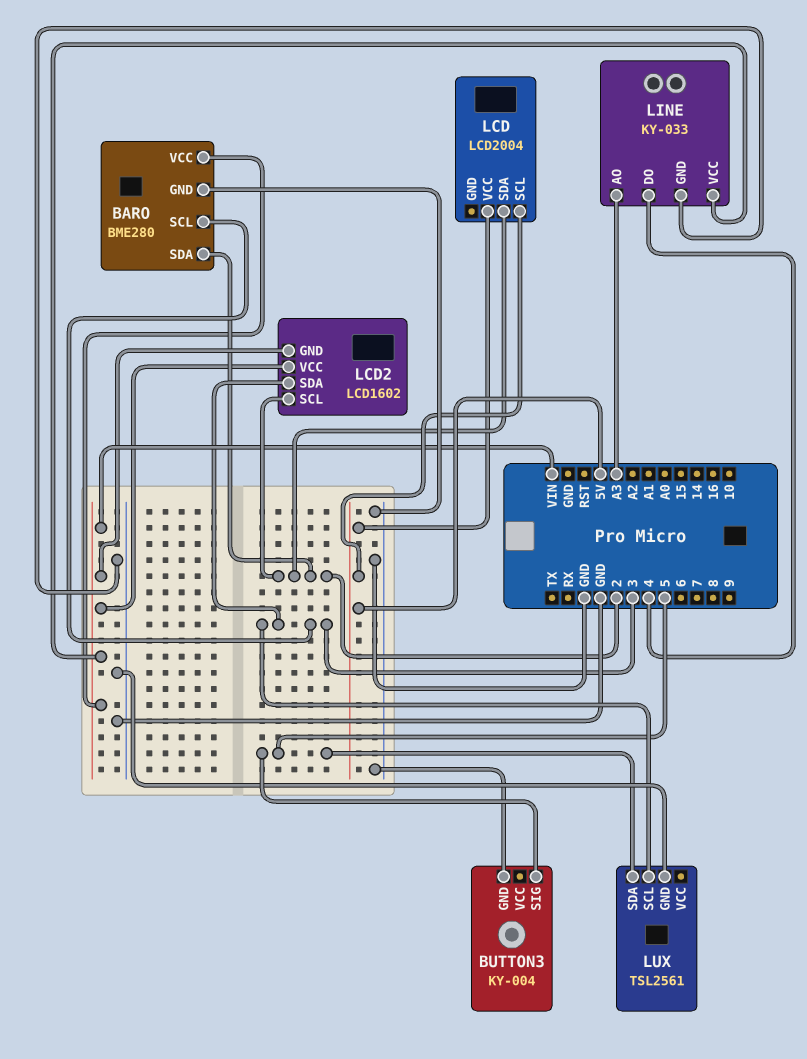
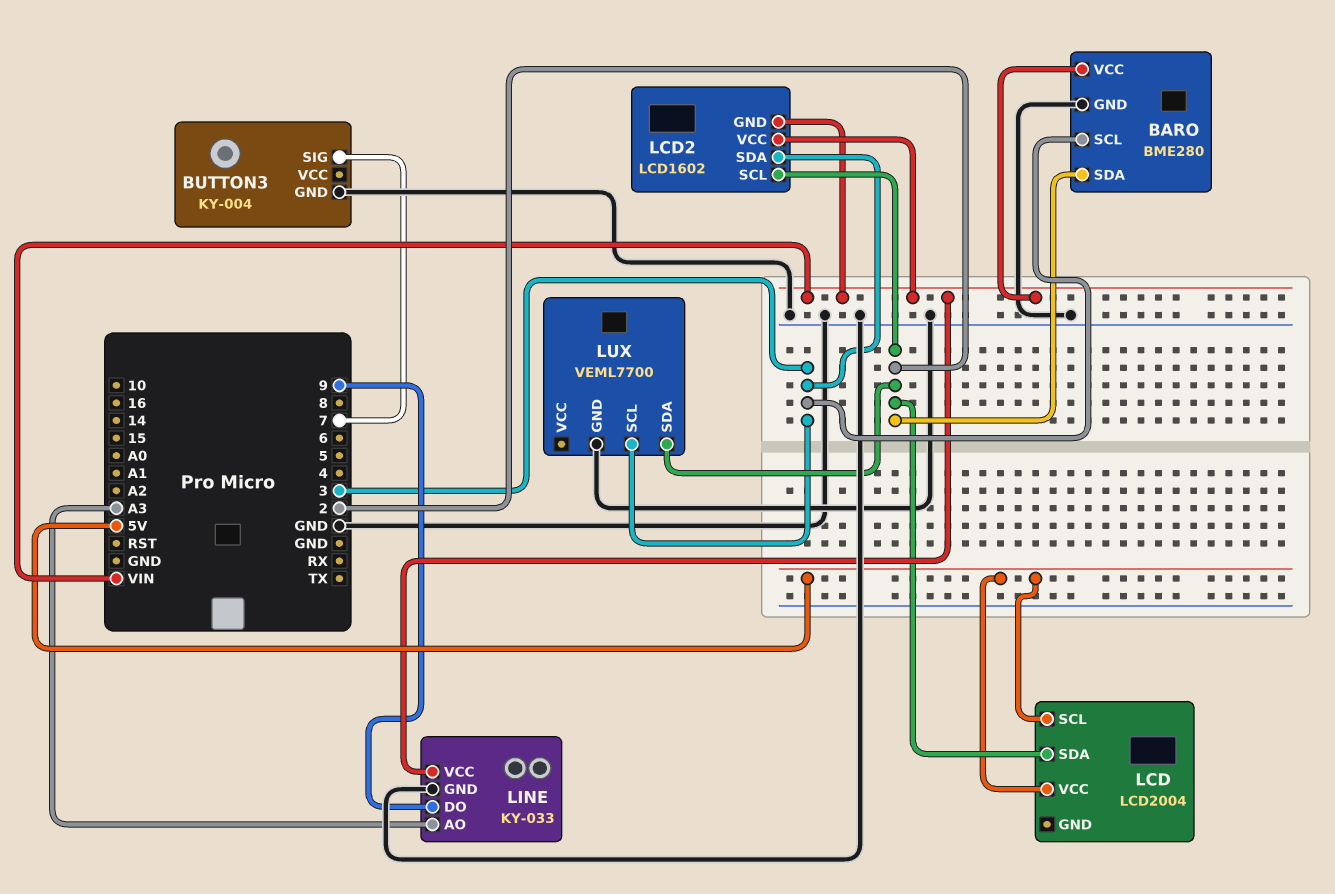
BUTTON3 pin SIG: 5 -> 7
LINE pin DO: 4 -> 9
LUX: TSL2561 -> VEML7700
LUX pin SDA: 5 -> 2

